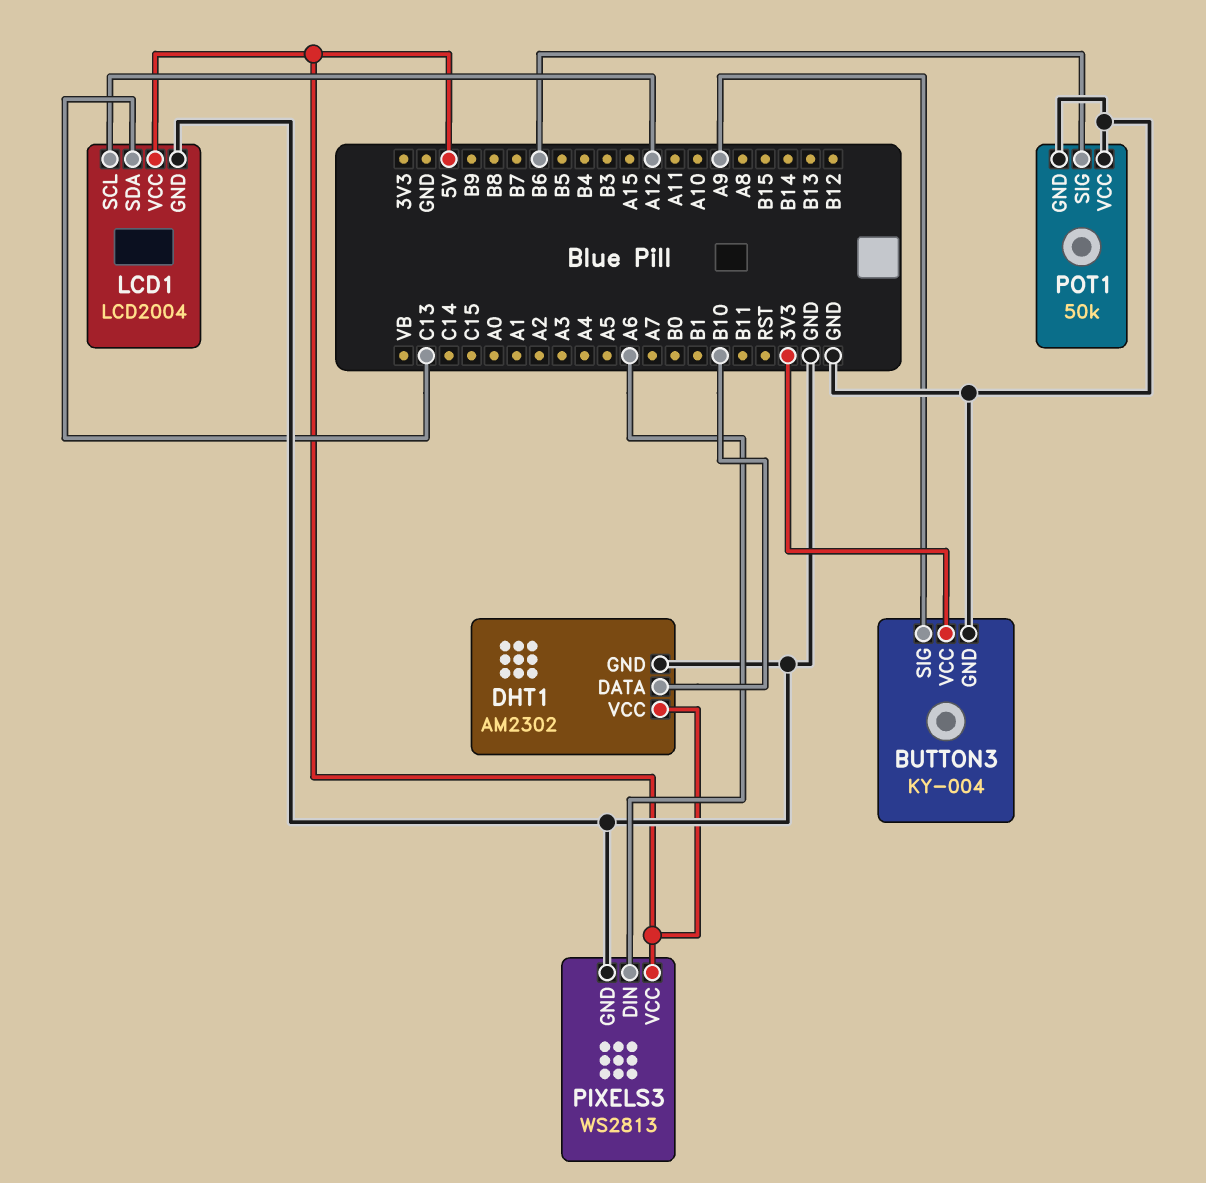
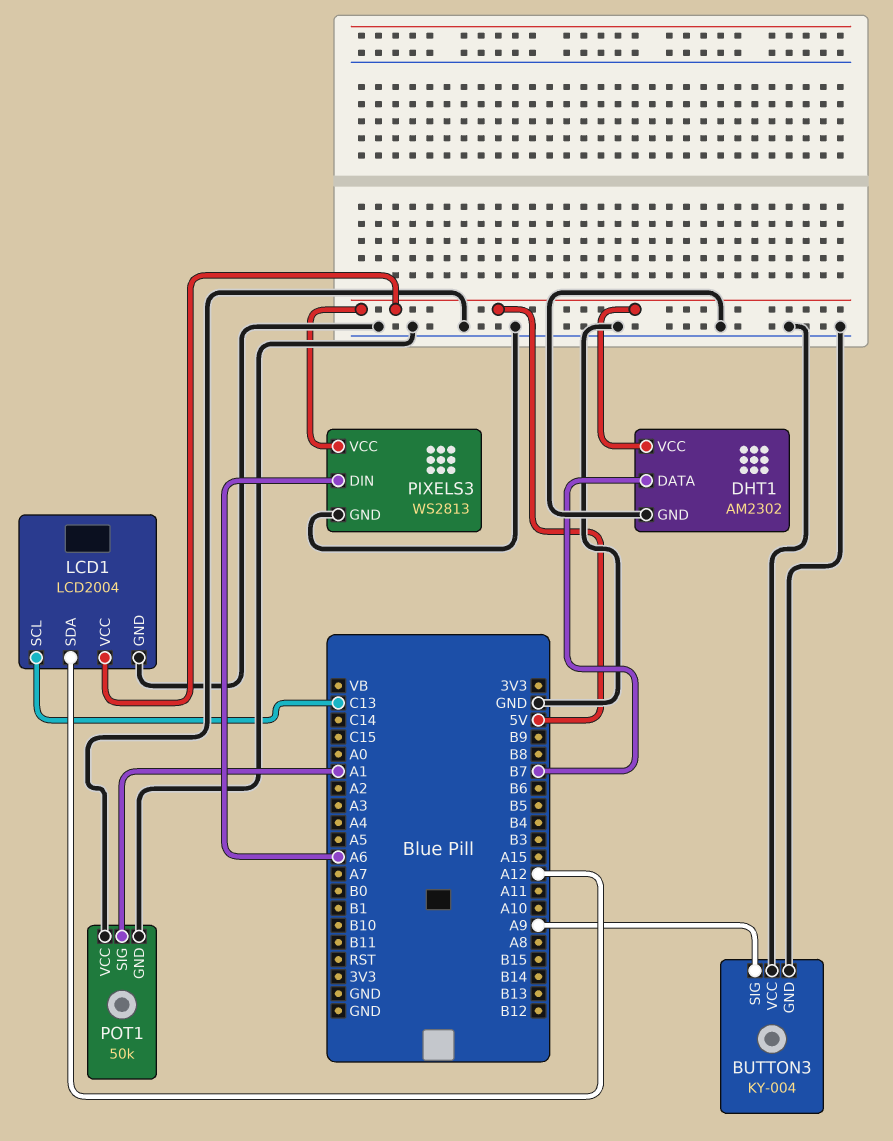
BUTTON3 pin VCC: 3V3 -> GND
DHT1 pin DATA: B10 -> B7
LCD1 pin SCL: A12 -> C13
LCD1 pin SDA: C13 -> A12
POT1 pin SIG: B6 -> A1

